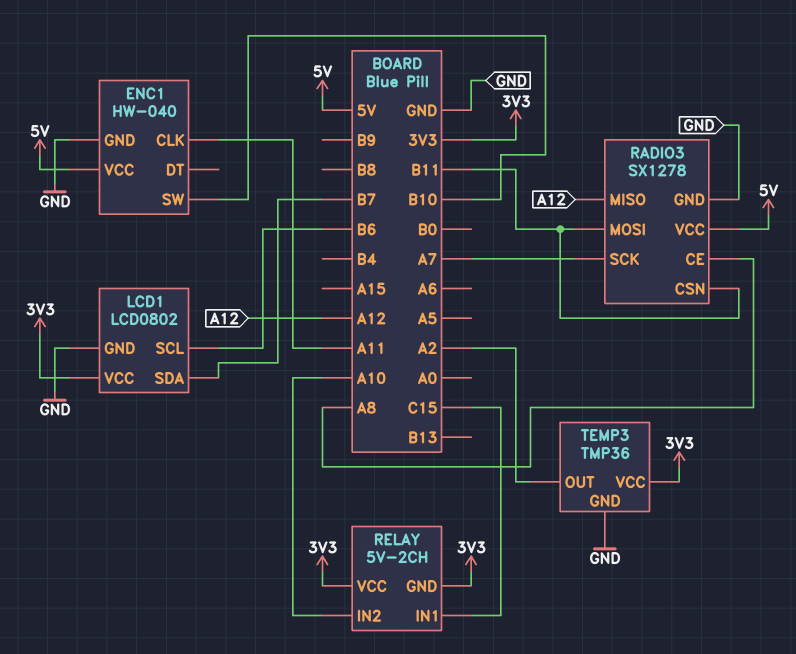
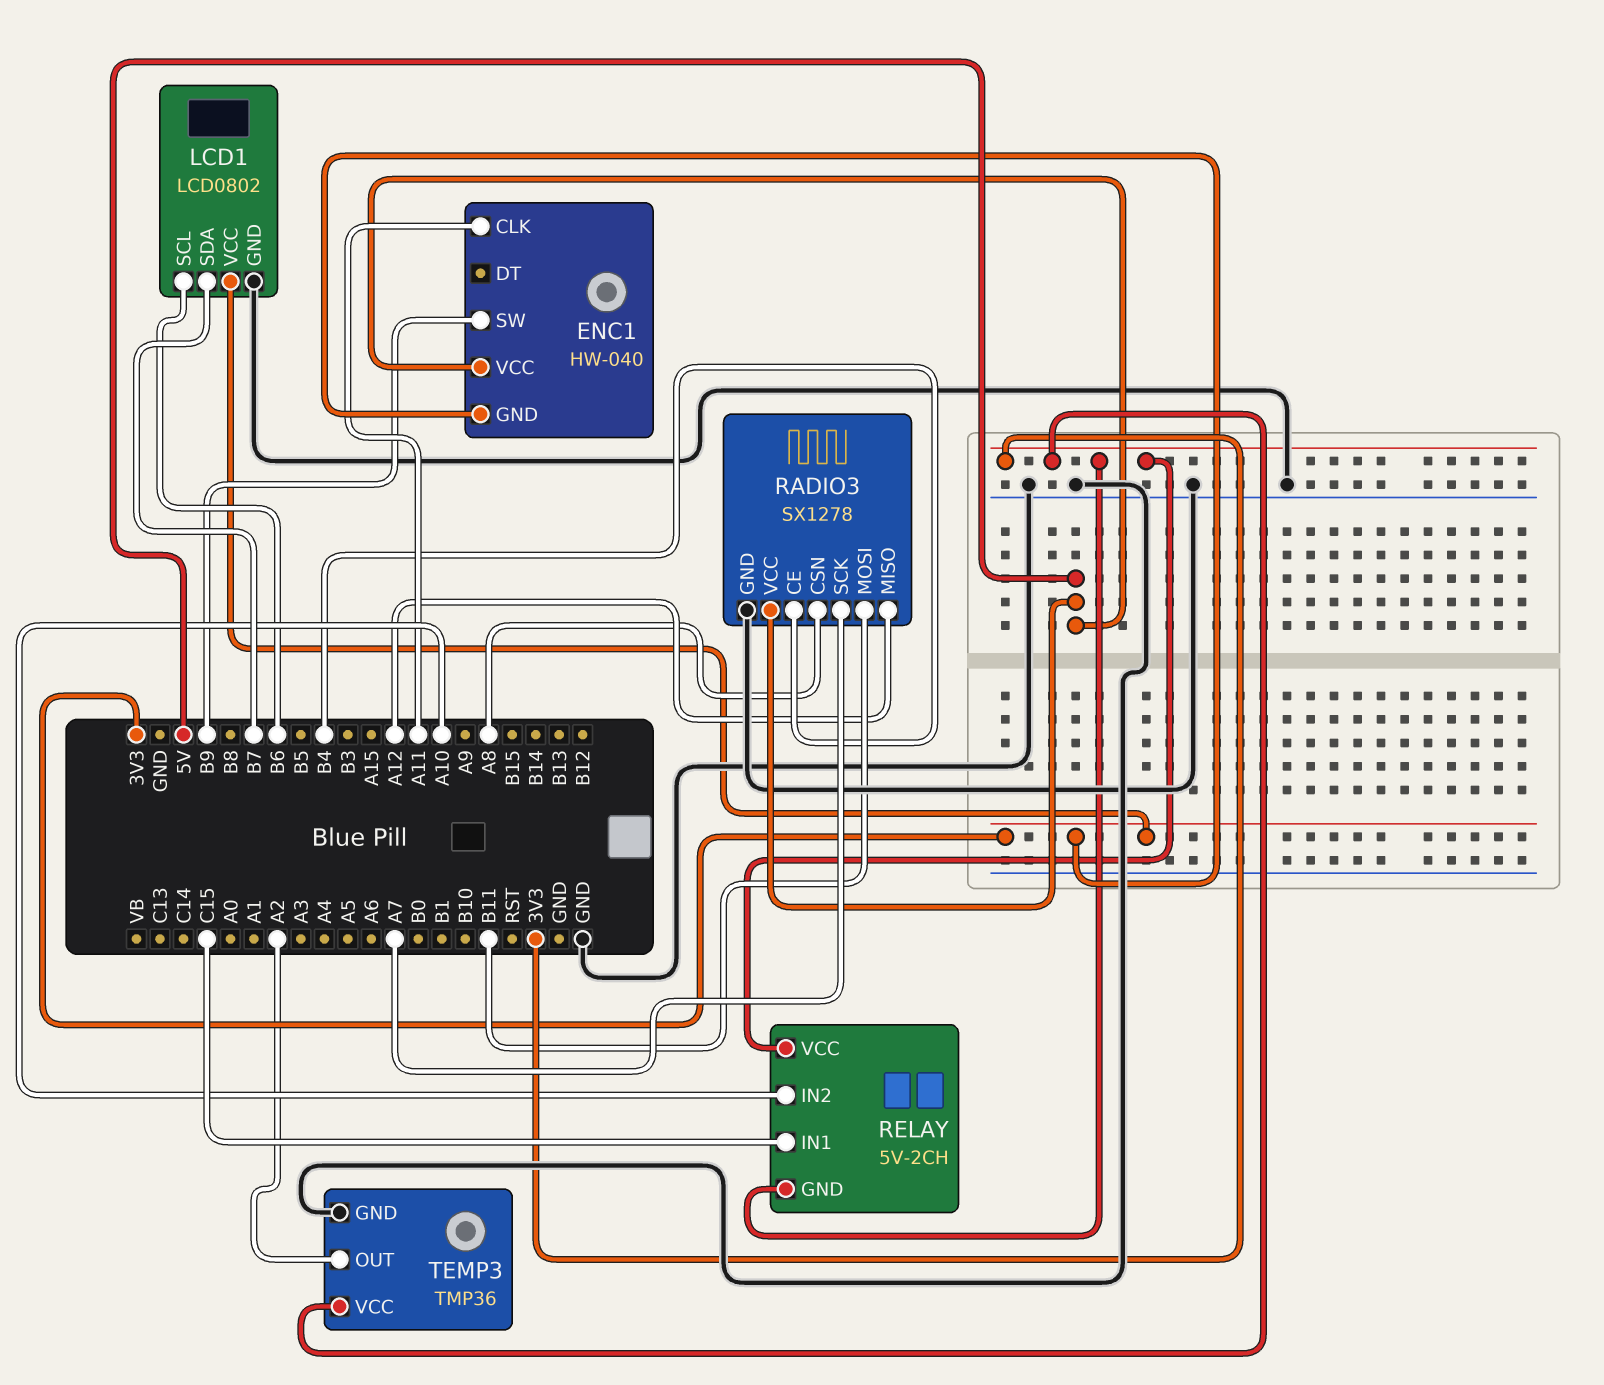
ENC1 pin GND: GND -> 3V3
ENC1 pin SW: B10 -> B9
RADIO3 pin CE: A8 -> B4
RADIO3 pin CSN: B11 -> A8

